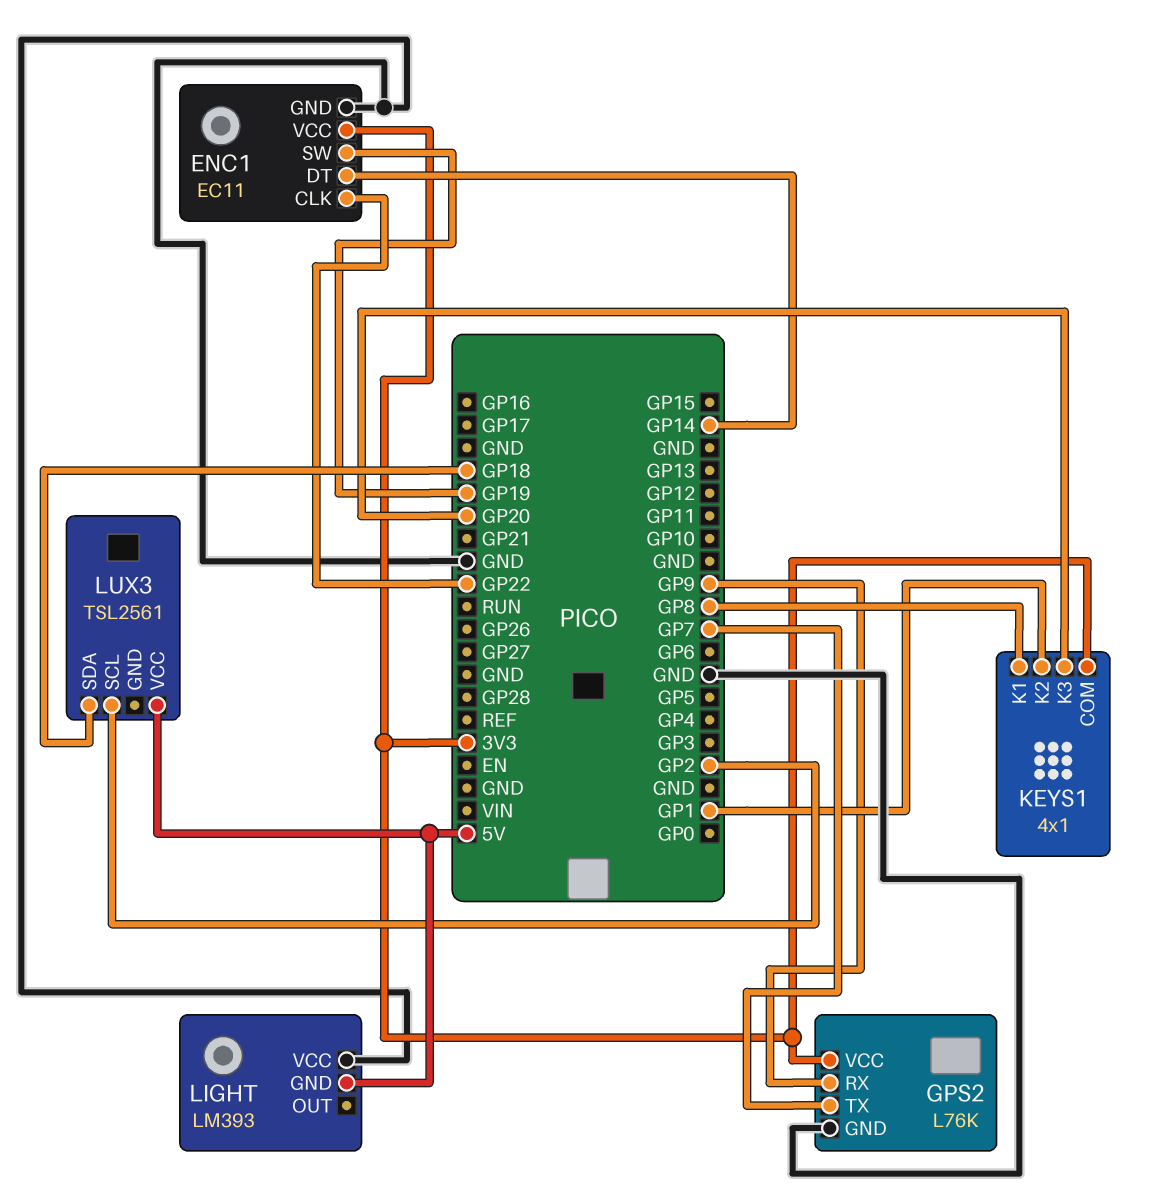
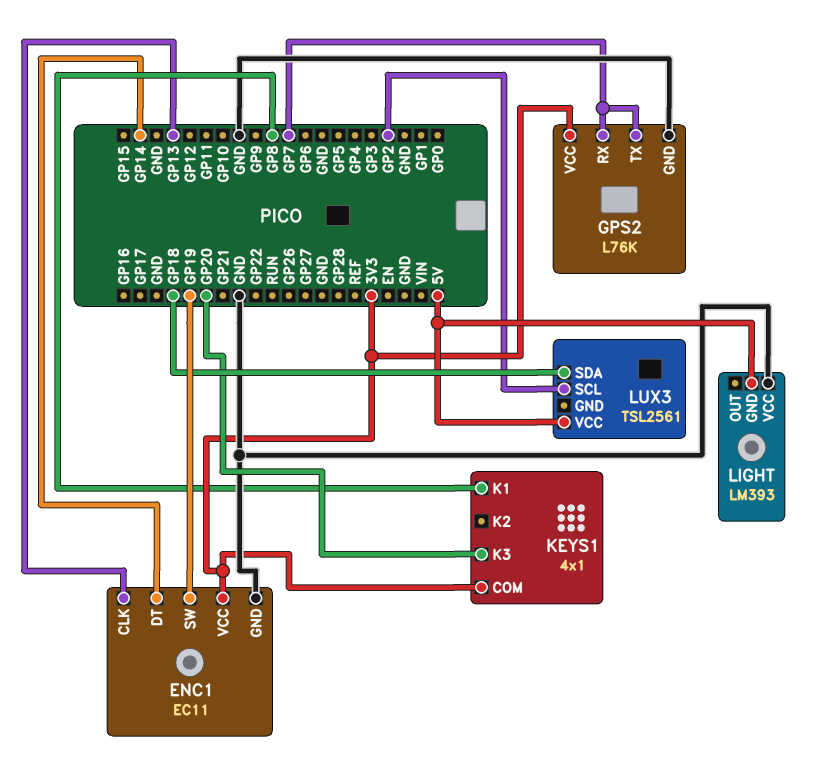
ENC1 pin CLK: GP22 -> GP13
GPS2 pin RX: GP9 -> GP7
KEYS1 pin K2: GP1 -> none

